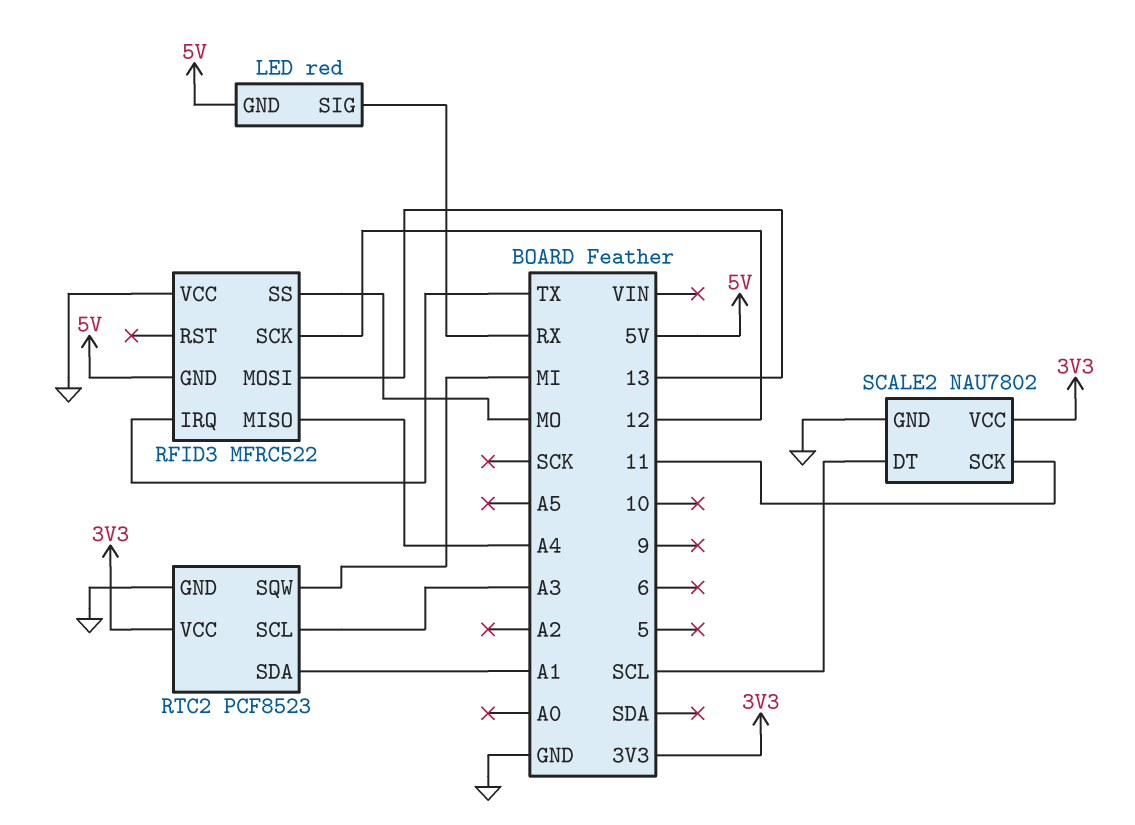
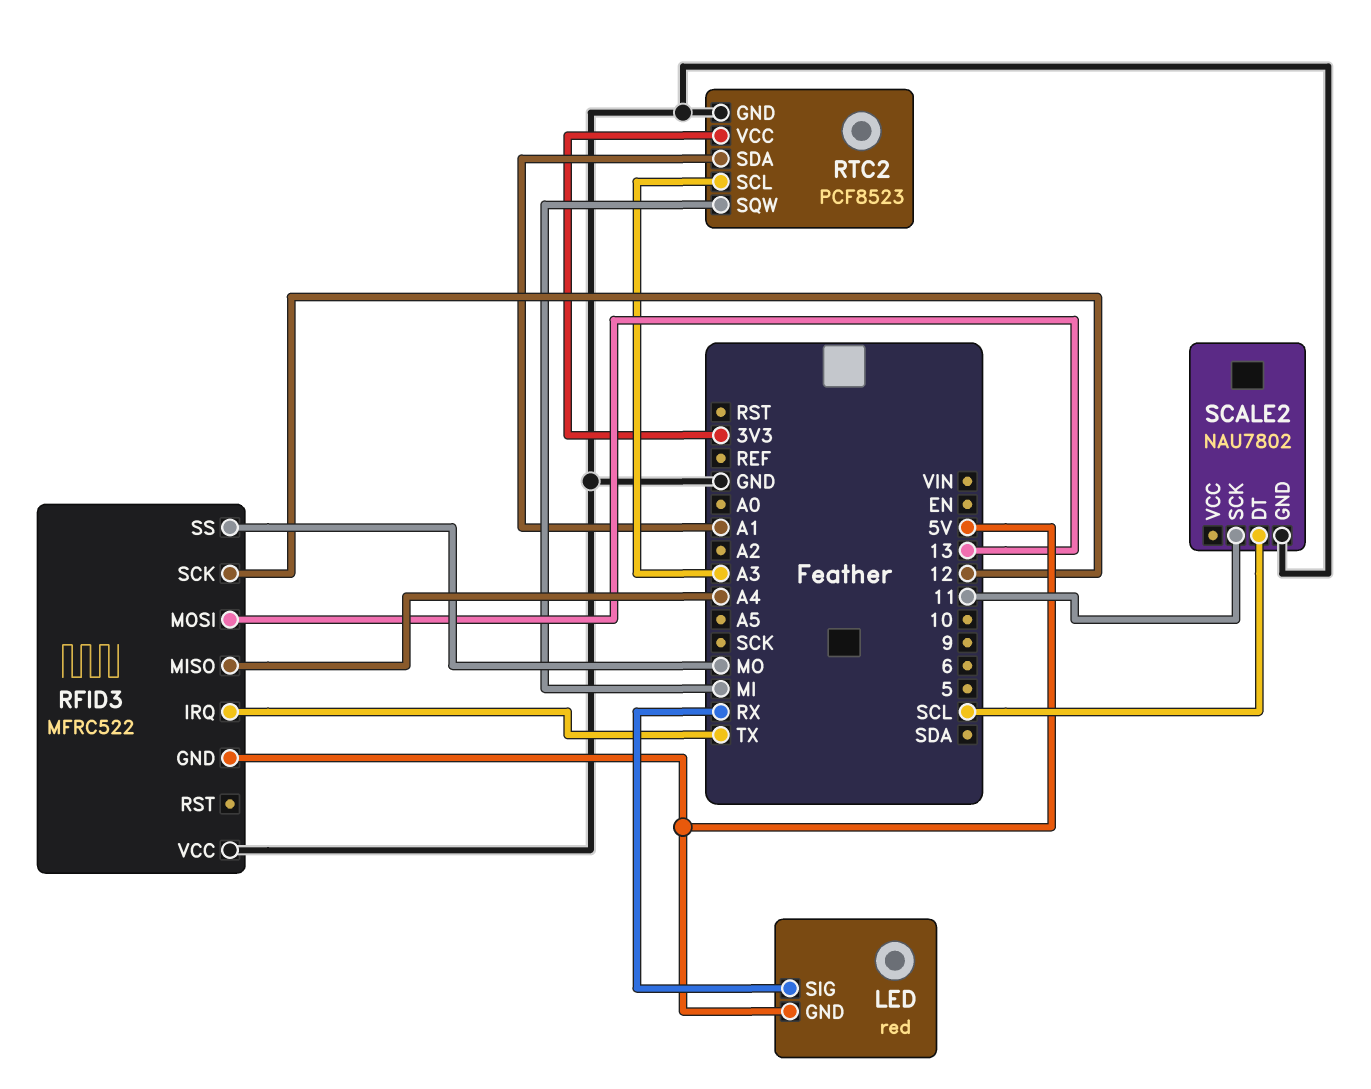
SCALE2 pin VCC: 3V3 -> none

